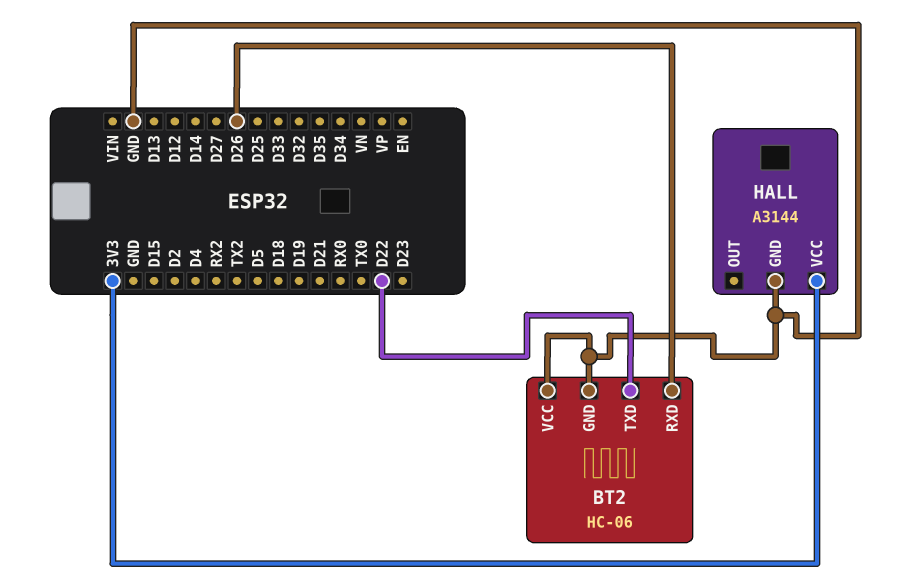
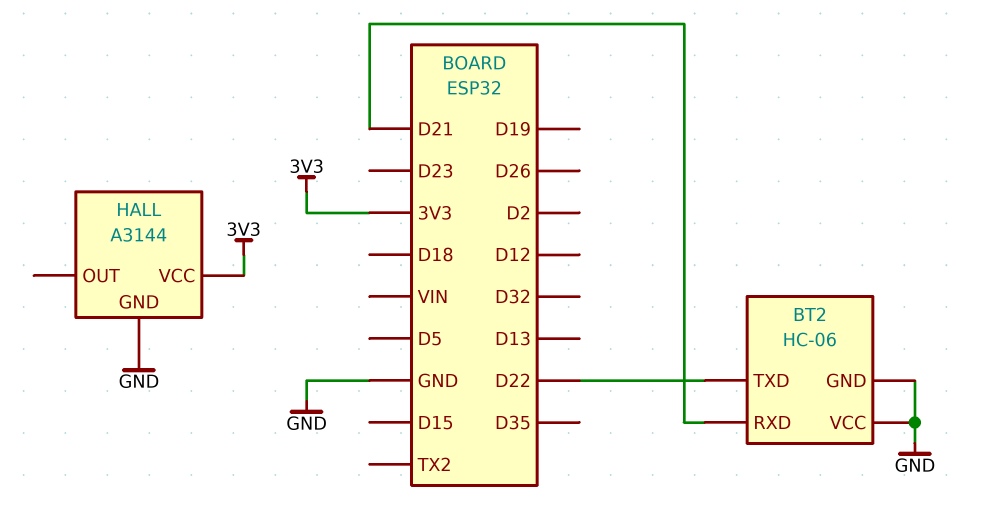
BT2 pin RXD: D26 -> D21

